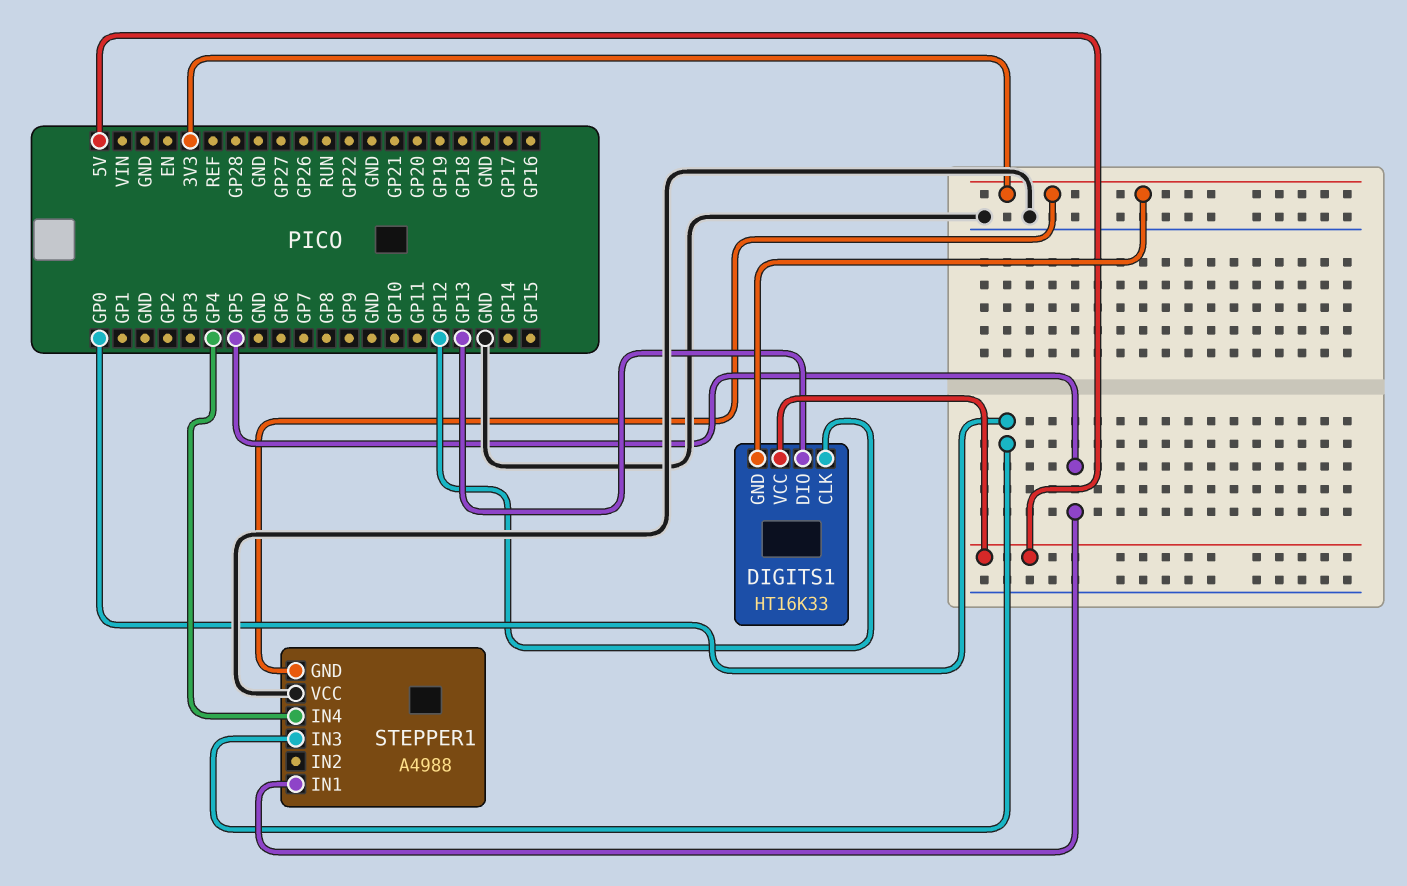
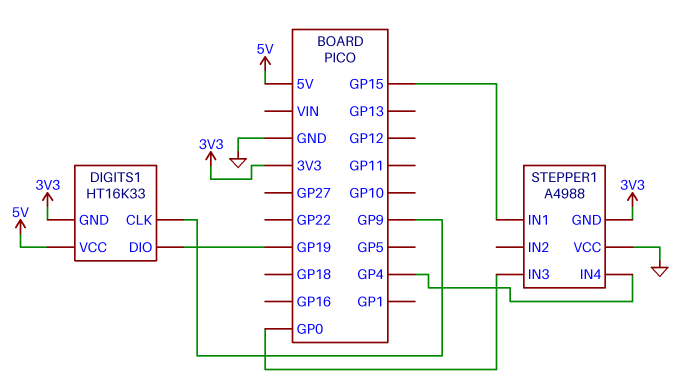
DIGITS1 pin CLK: GP12 -> GP9
DIGITS1 pin DIO: GP13 -> GP19
STEPPER1 pin IN1: GP5 -> GP15

